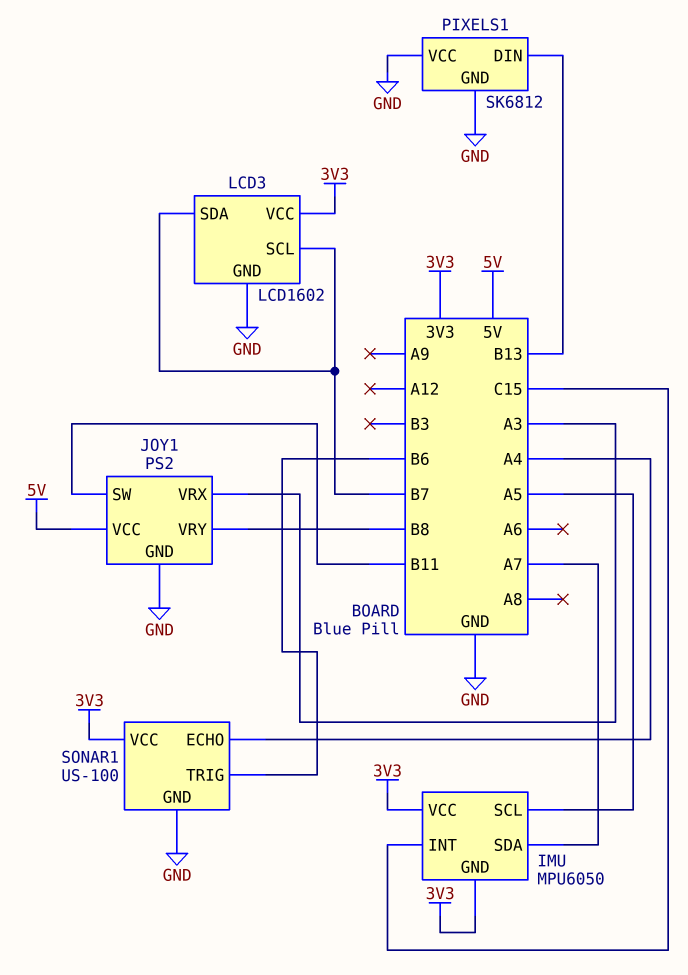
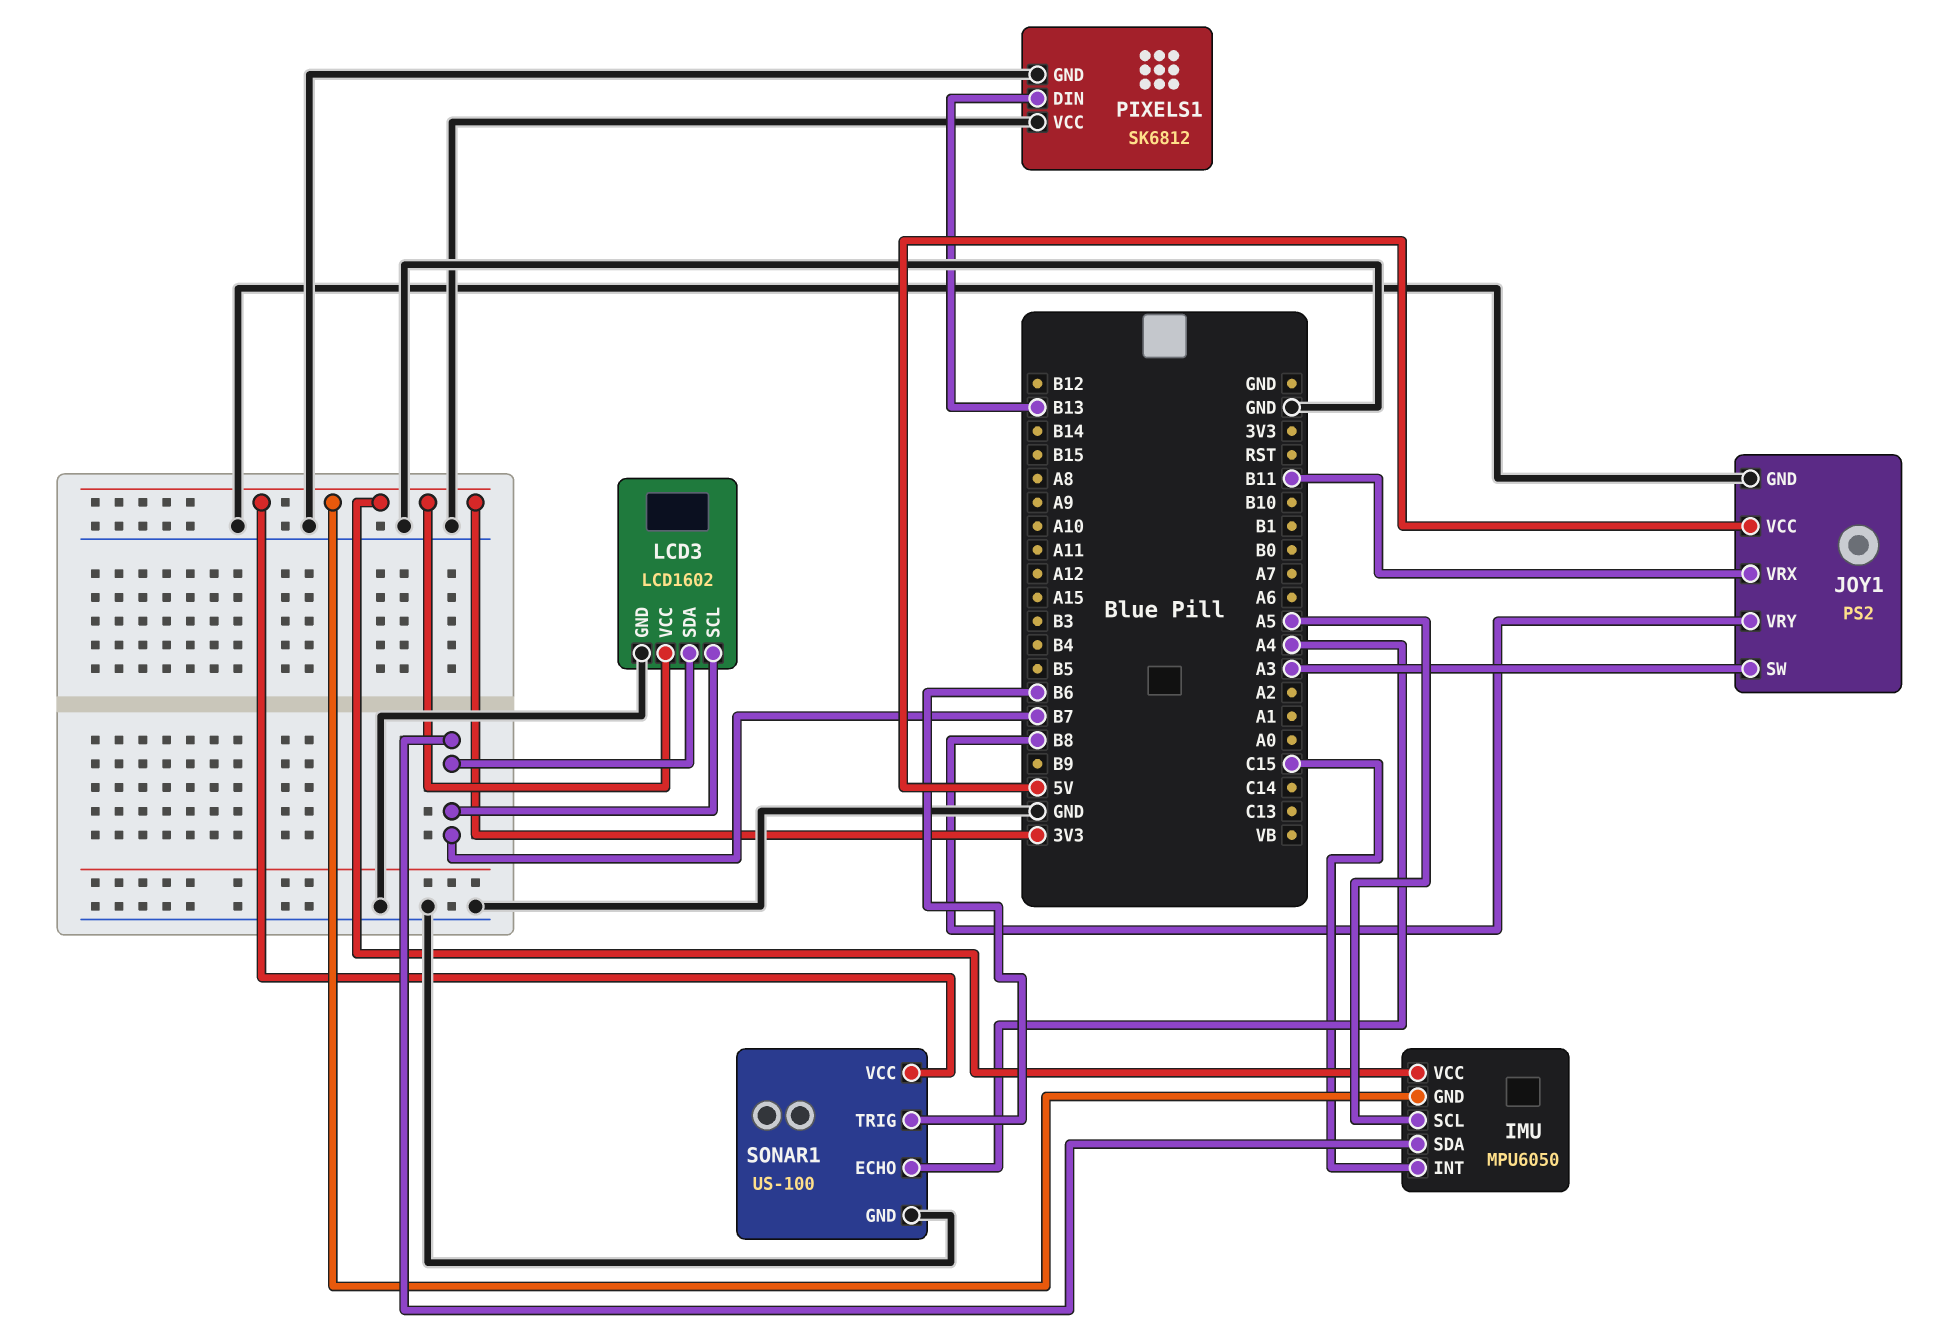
IMU pin SDA: A7 -> B7
JOY1 pin SW: B11 -> A3
JOY1 pin VRX: A3 -> B11

